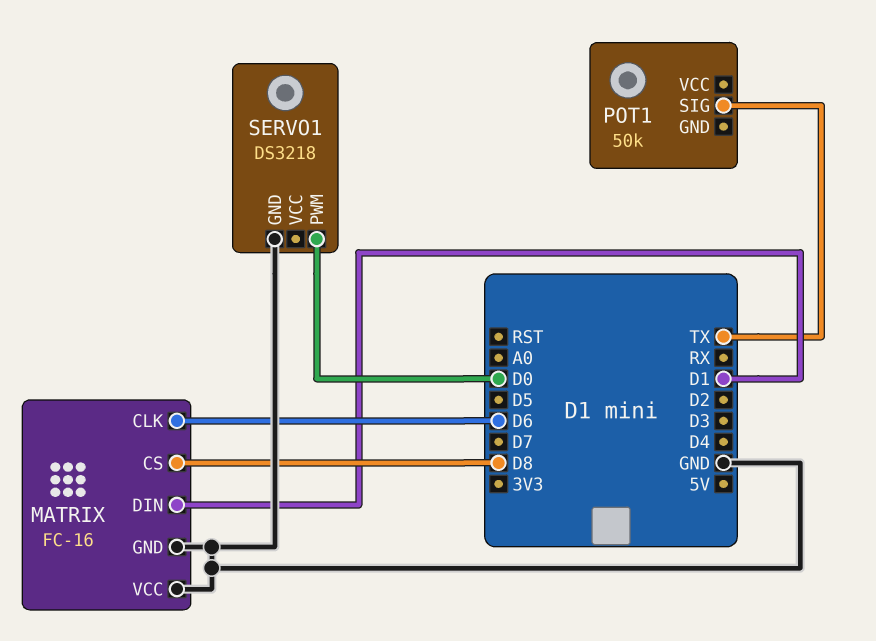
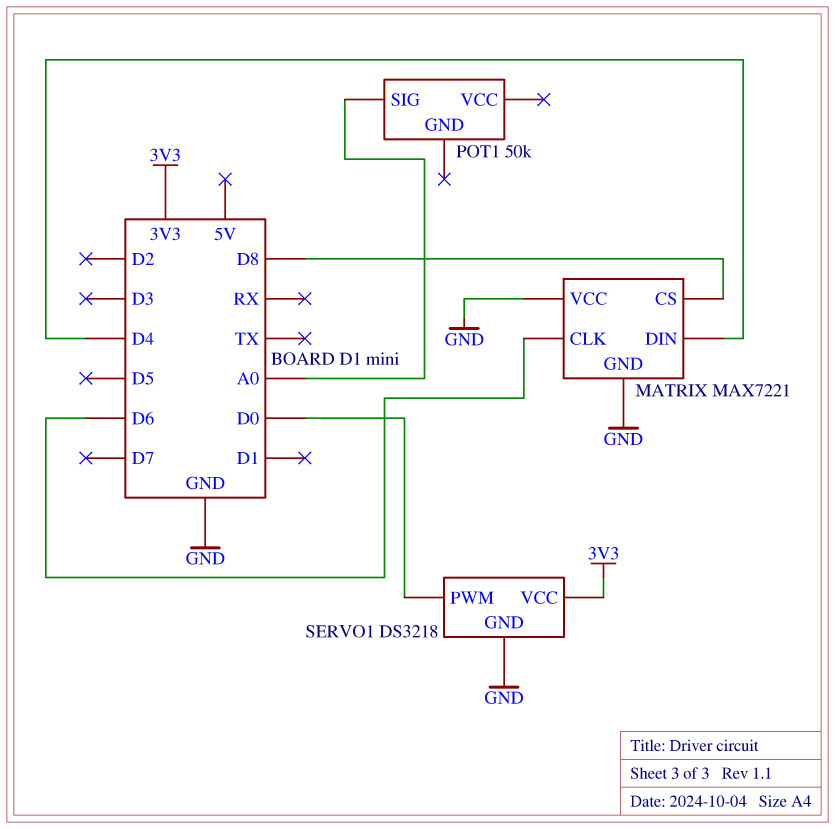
MATRIX: FC-16 -> MAX7221
MATRIX pin DIN: D1 -> D4
POT1 pin SIG: TX -> A0
SERVO1 pin VCC: none -> 3V3

